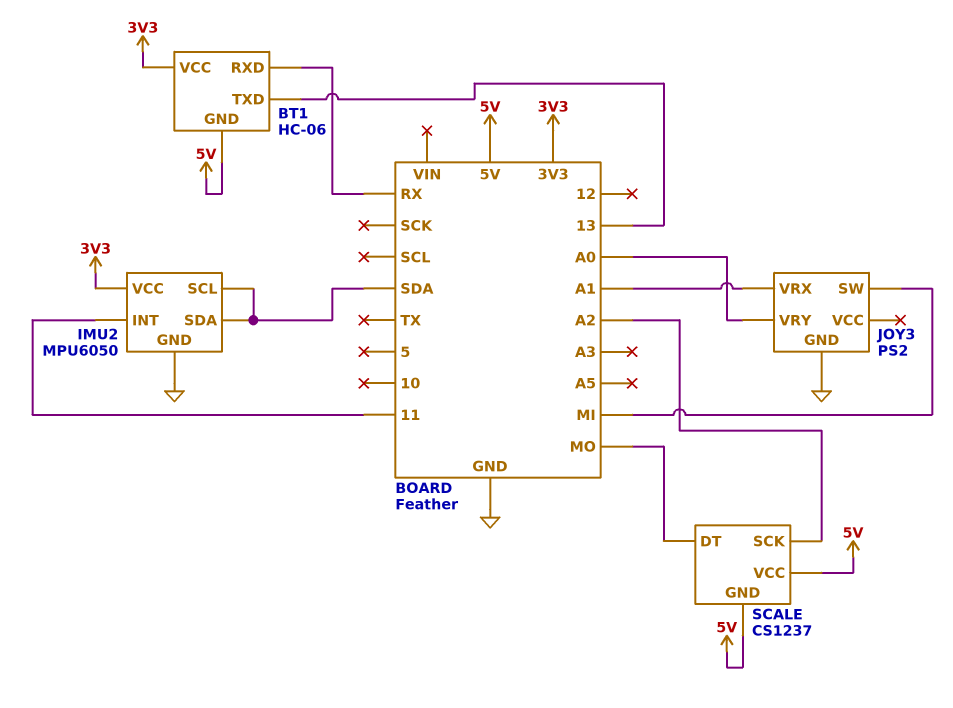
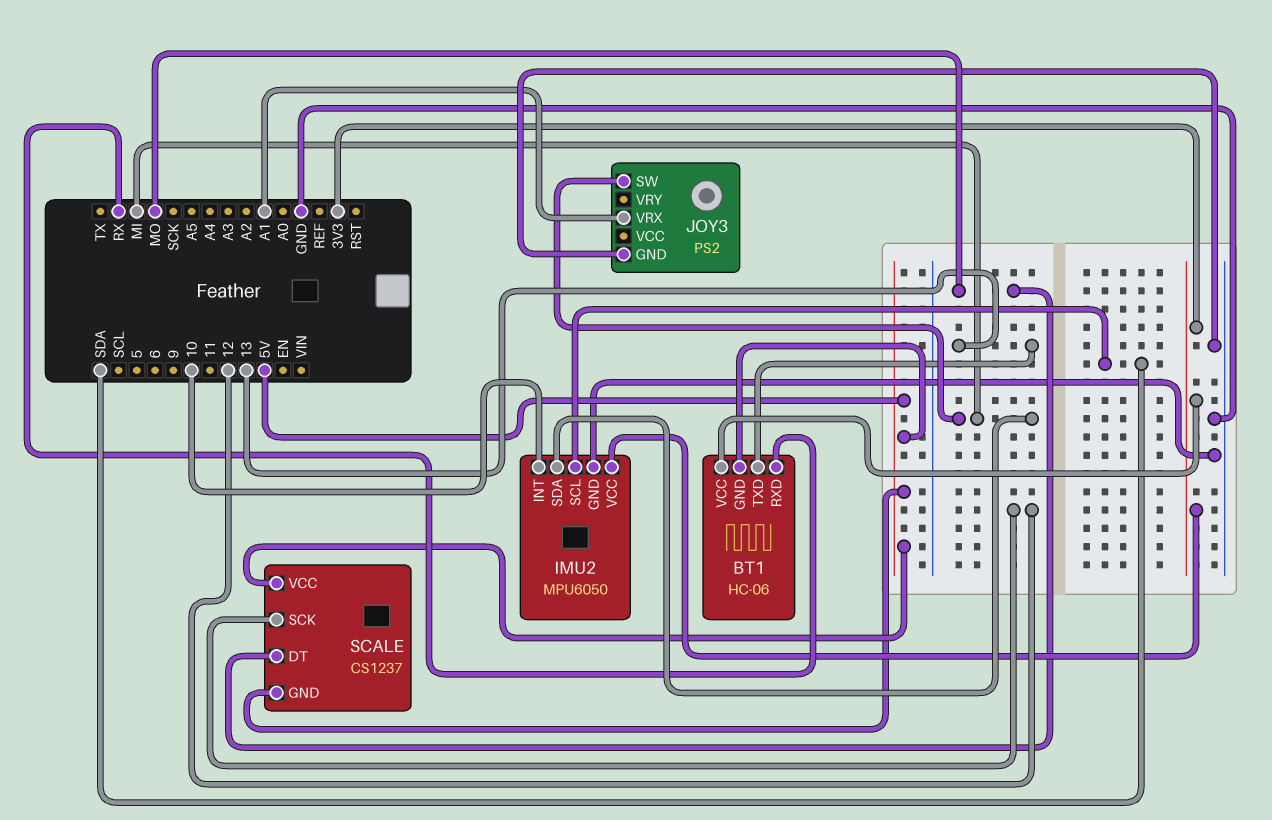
IMU2 pin INT: 11 -> 10
IMU2 pin SDA: SDA -> MI
JOY3 pin VRY: A0 -> none
SCALE pin SCK: A2 -> 12

